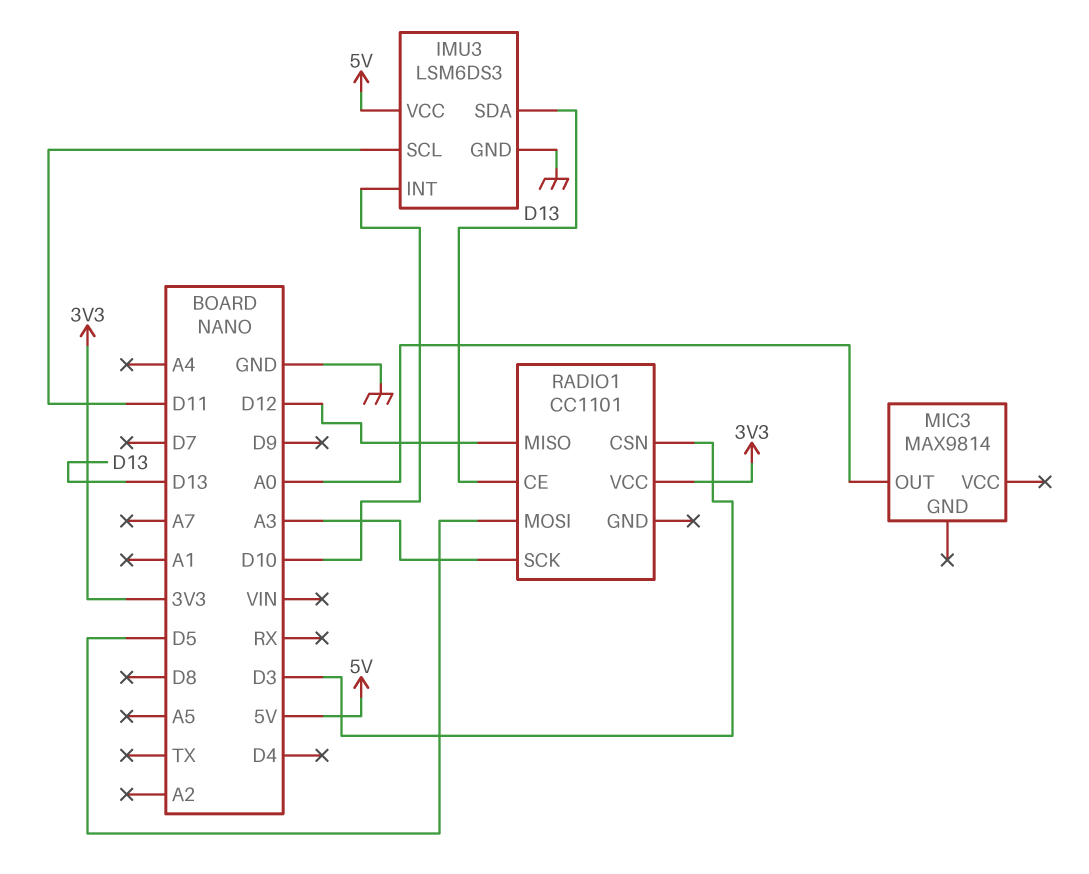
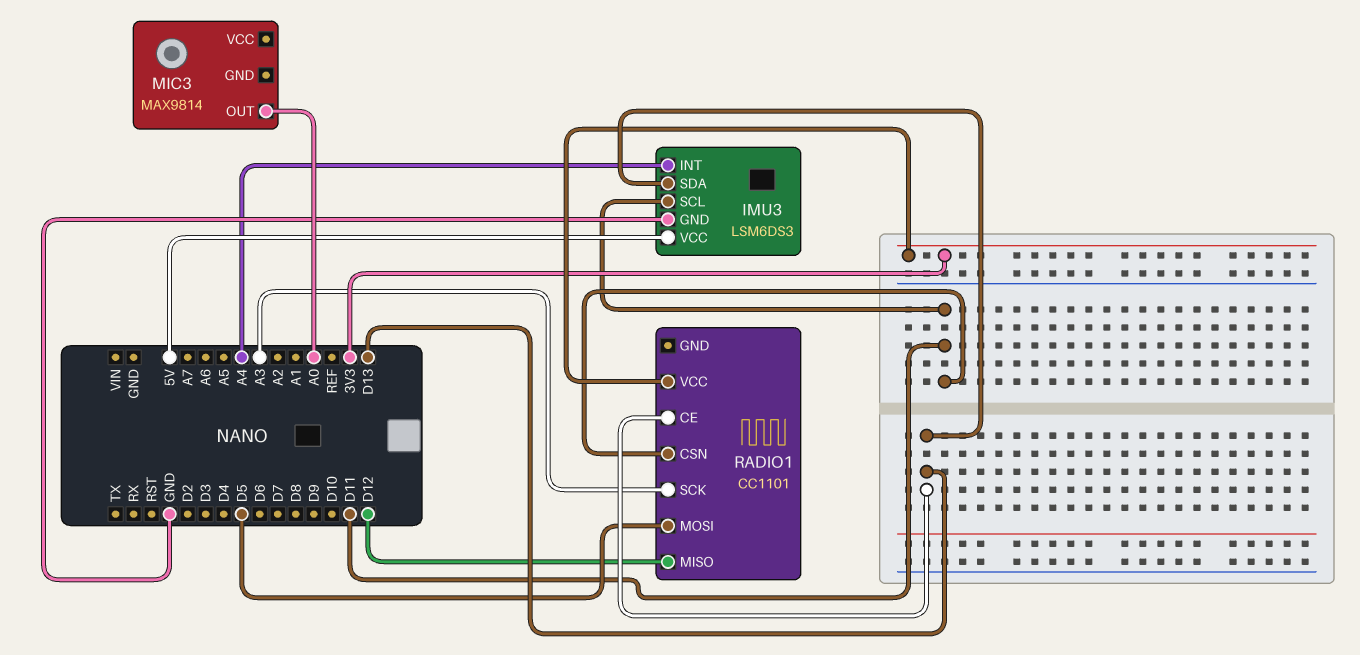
IMU3 pin INT: D10 -> A4
RADIO1 pin CSN: D3 -> D11

